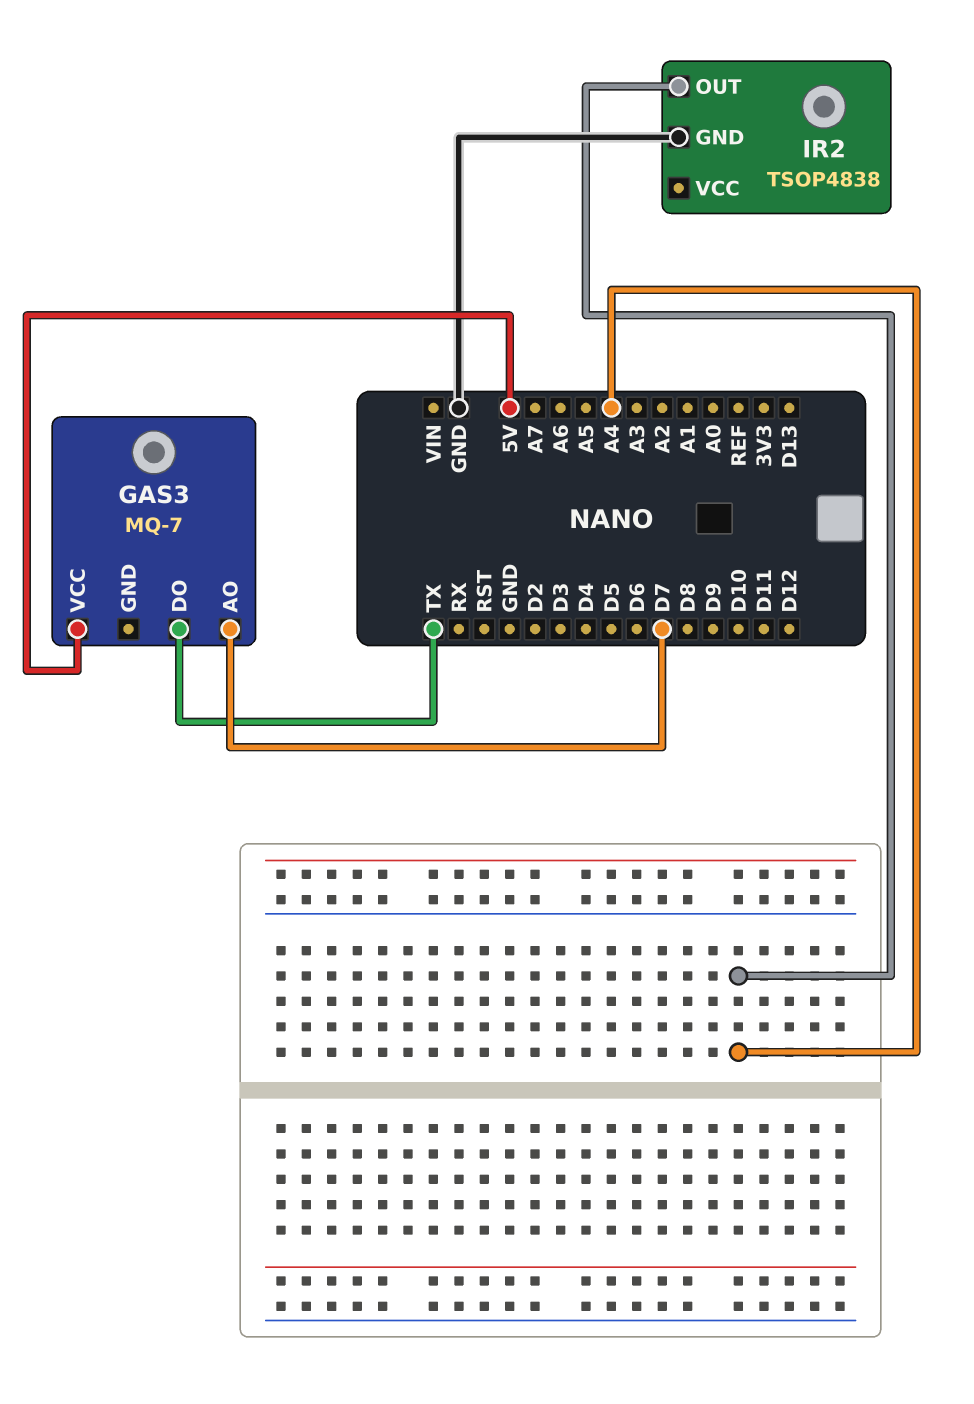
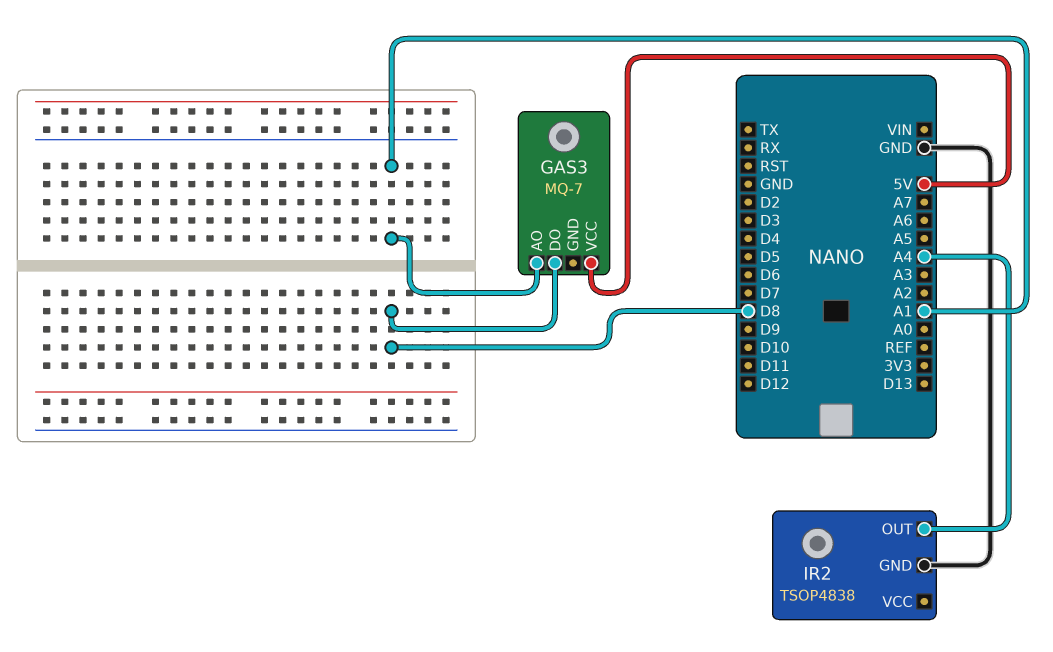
GAS3 pin AO: D7 -> A1
GAS3 pin DO: TX -> D8

